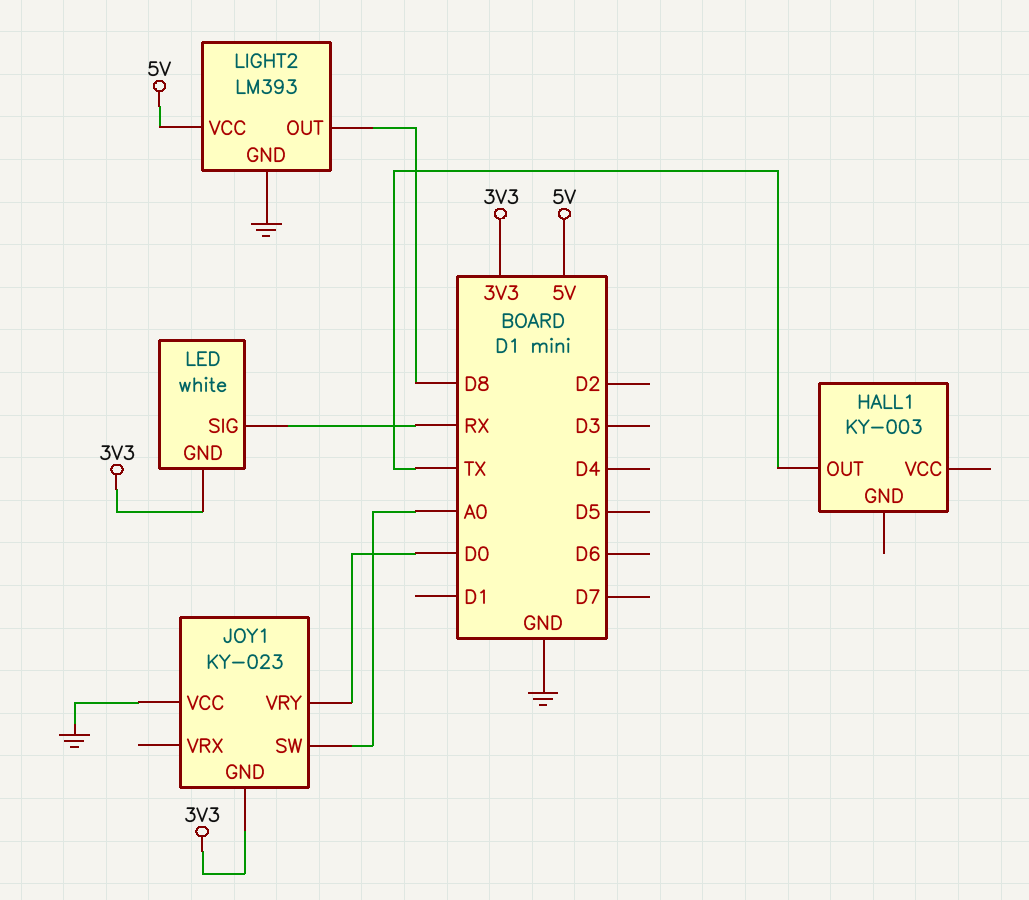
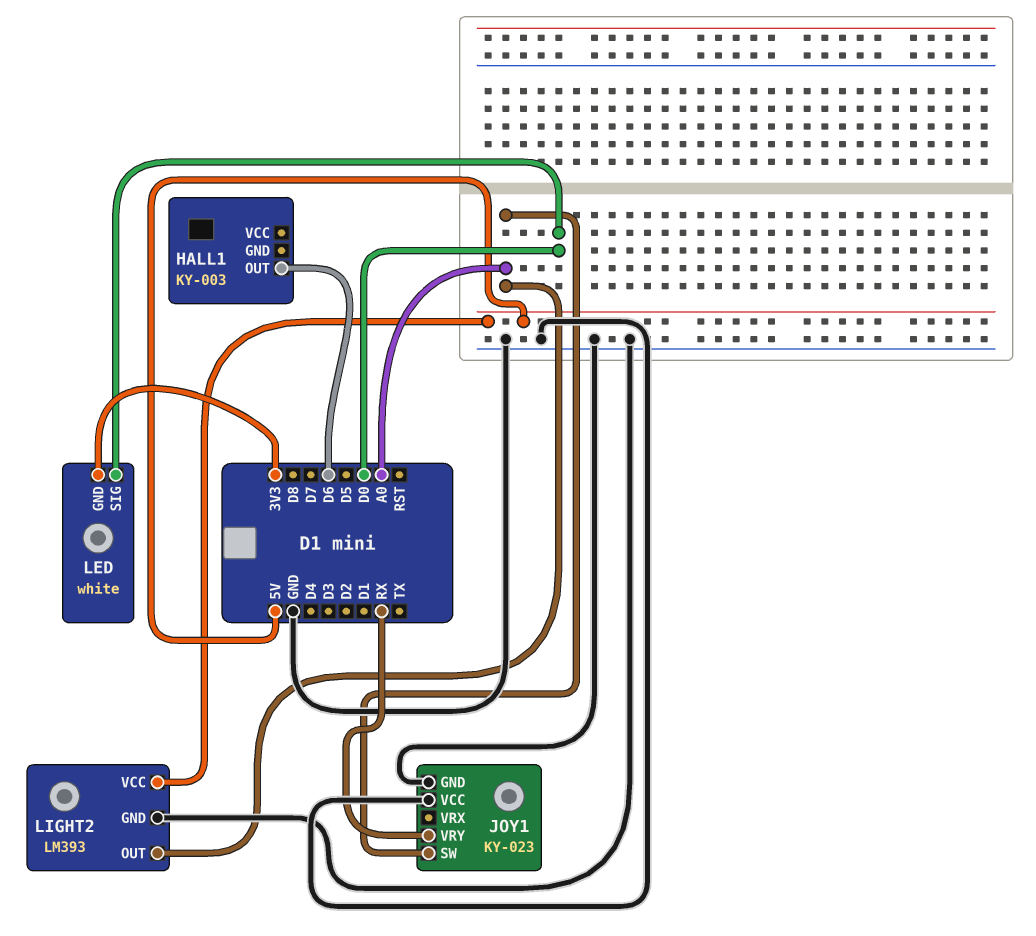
HALL1 pin OUT: TX -> D6
JOY1 pin GND: 3V3 -> GND
JOY1 pin VRY: D0 -> RX
LED pin SIG: RX -> D0
LIGHT2 pin OUT: D8 -> A0

